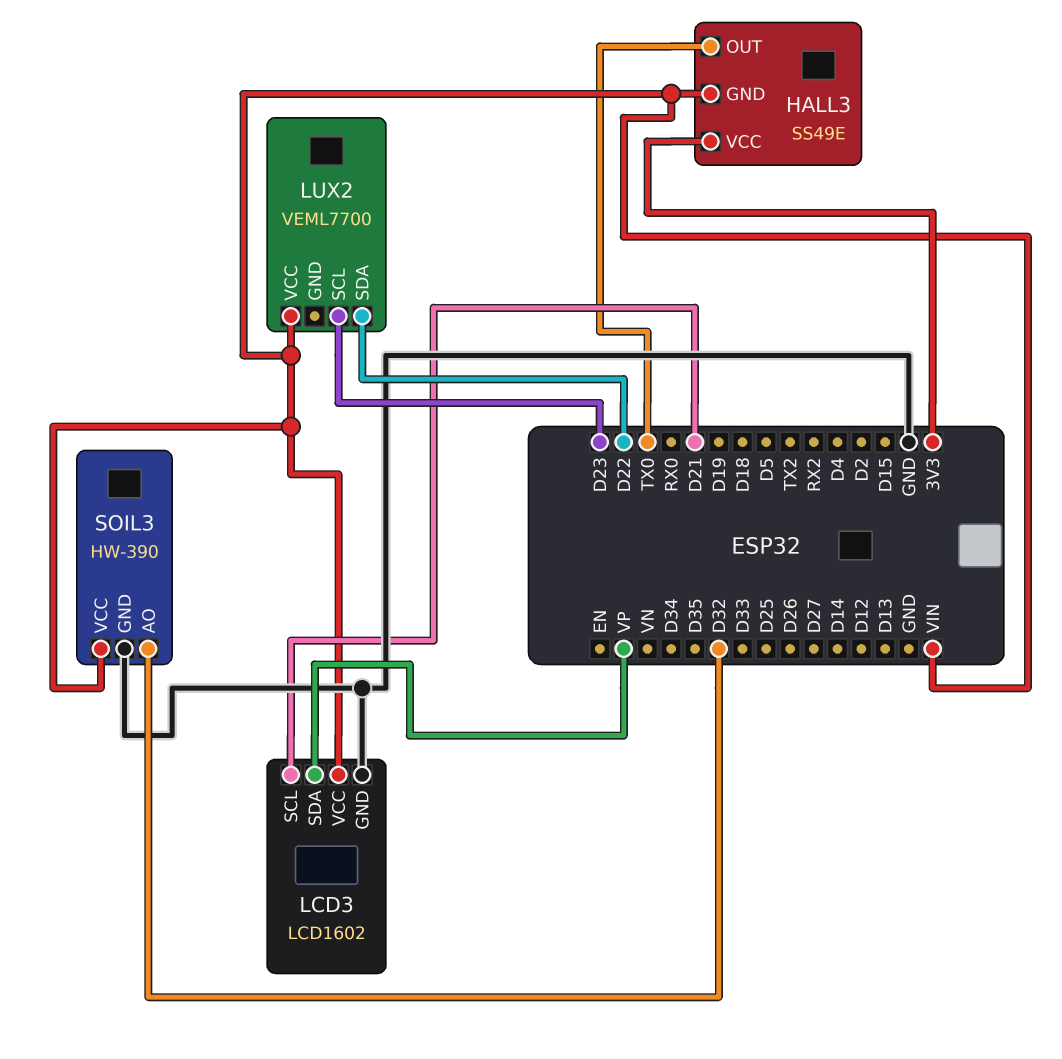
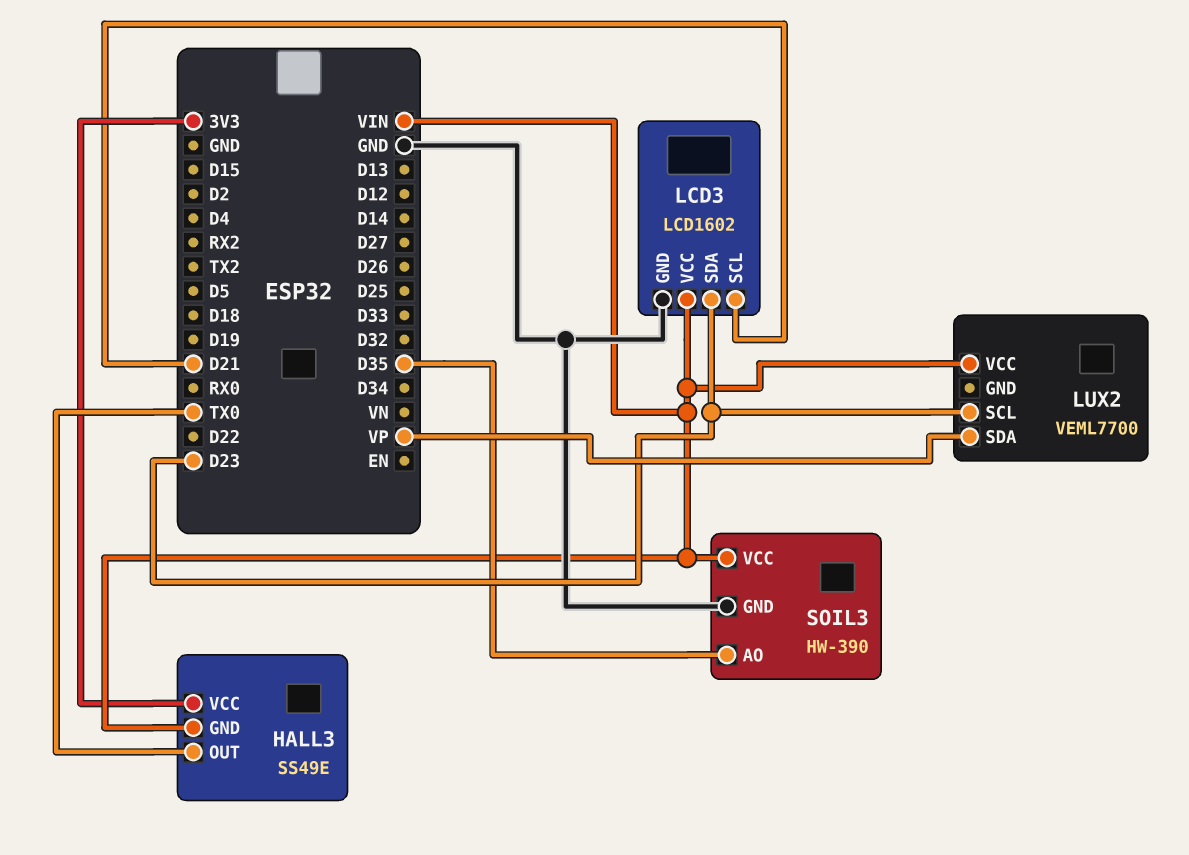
LCD3 pin SDA: VP -> D23
LUX2 pin SDA: D22 -> VP
SOIL3 pin AO: D32 -> D35

